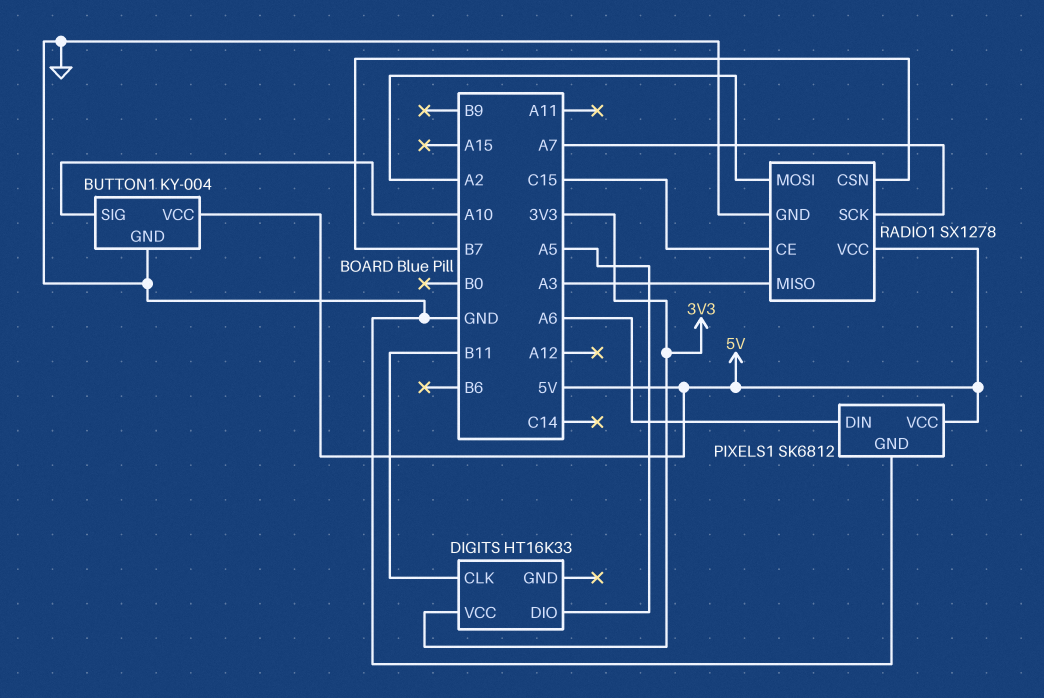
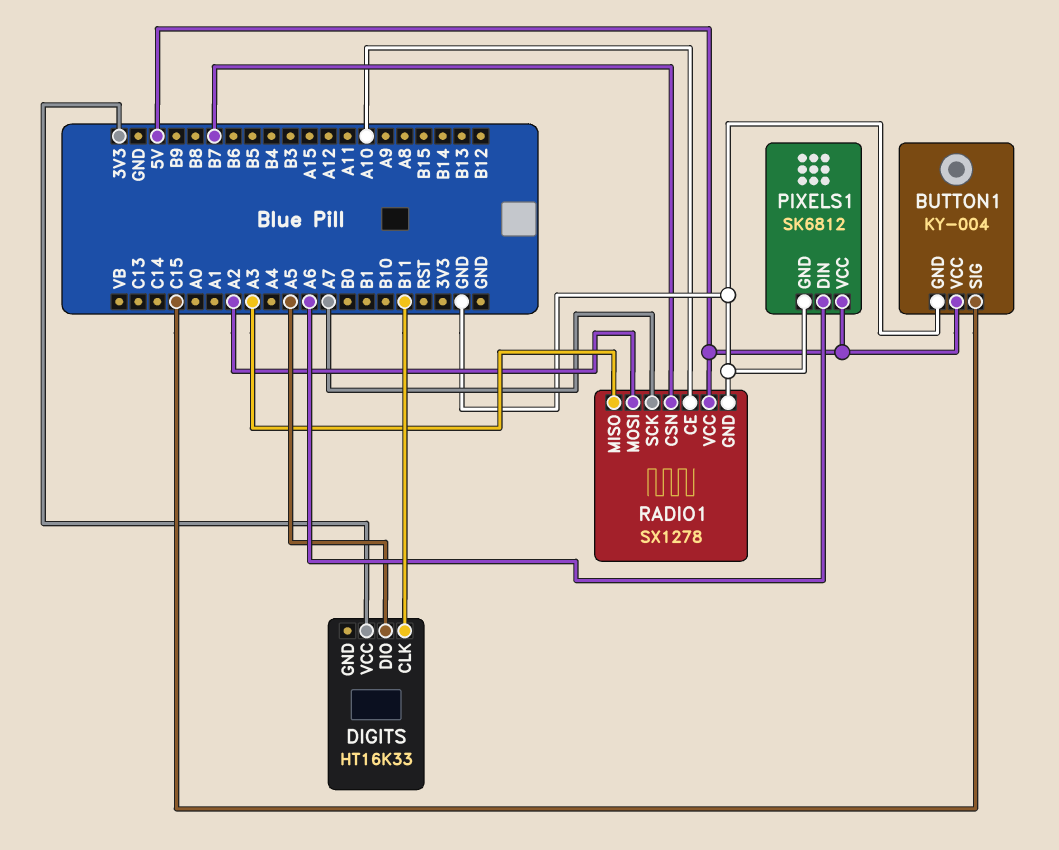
BUTTON1 pin SIG: A10 -> C15
RADIO1 pin CE: C15 -> A10

